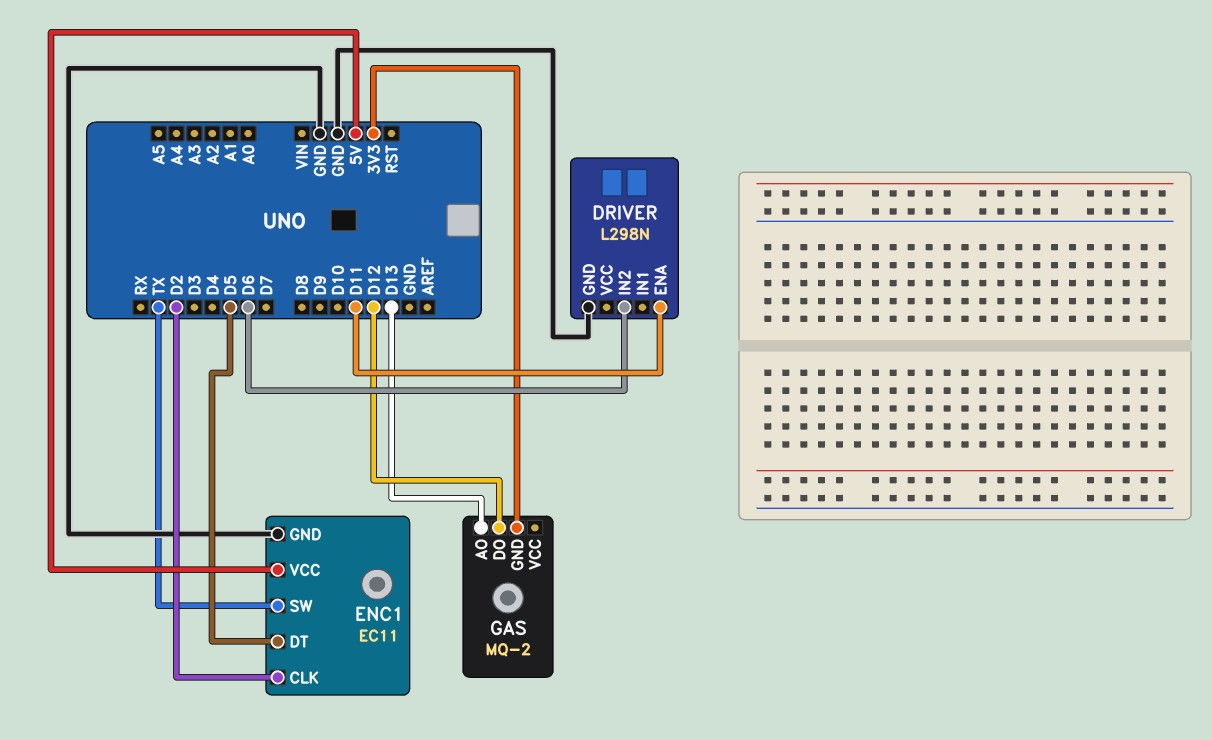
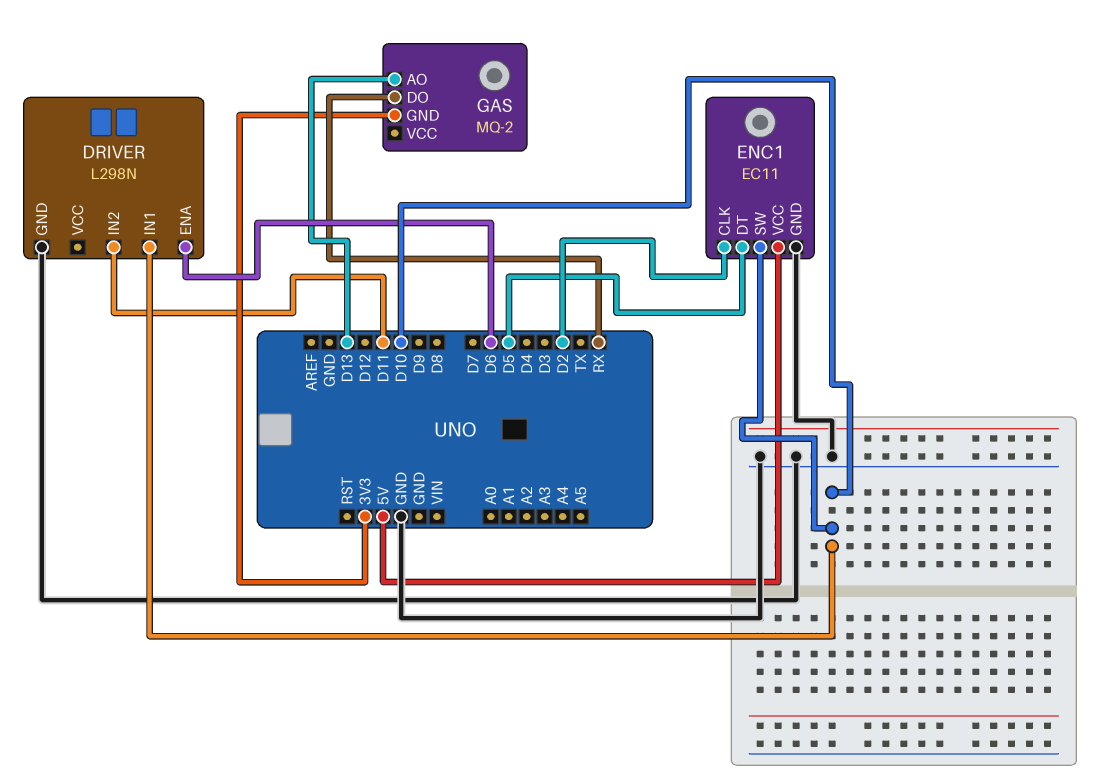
DRIVER pin ENA: D11 -> D6
DRIVER pin IN1: none -> D10
DRIVER pin IN2: D6 -> D11
ENC1 pin SW: TX -> D10
GAS pin DO: D12 -> RX

